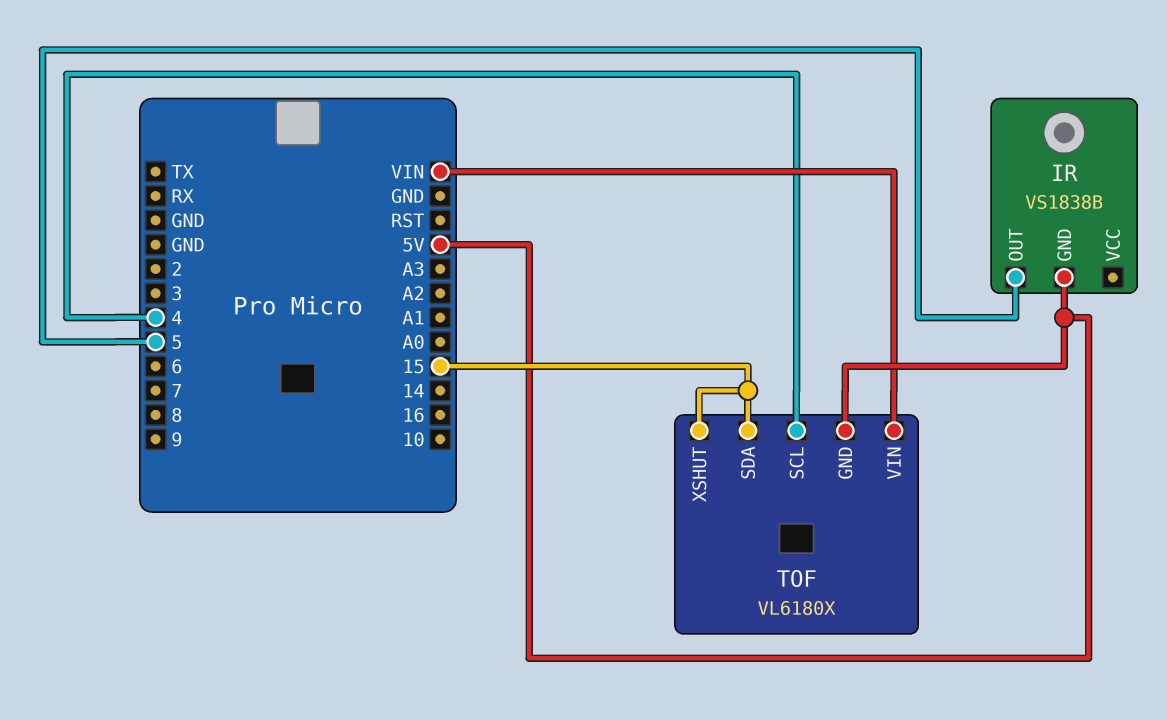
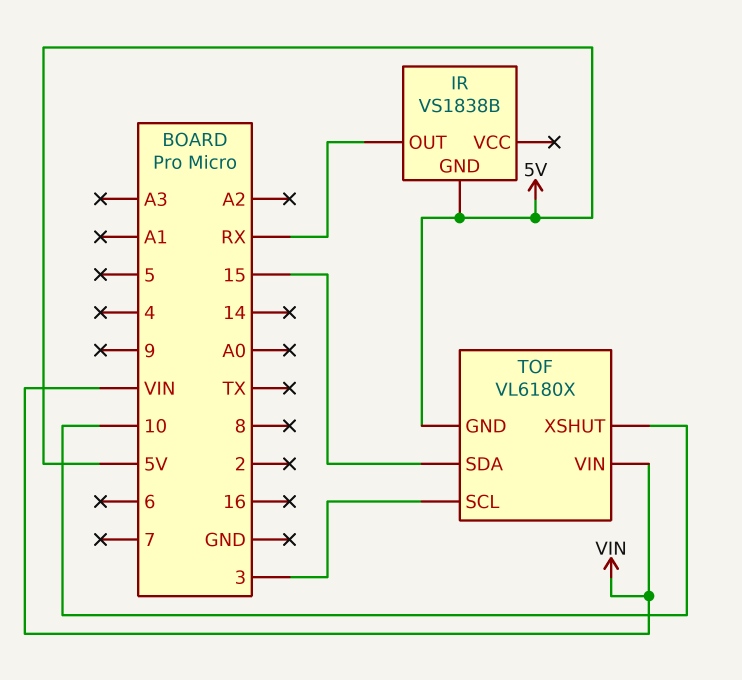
IR pin OUT: 5 -> RX
TOF pin SCL: 4 -> 3
TOF pin XSHUT: 15 -> 10

